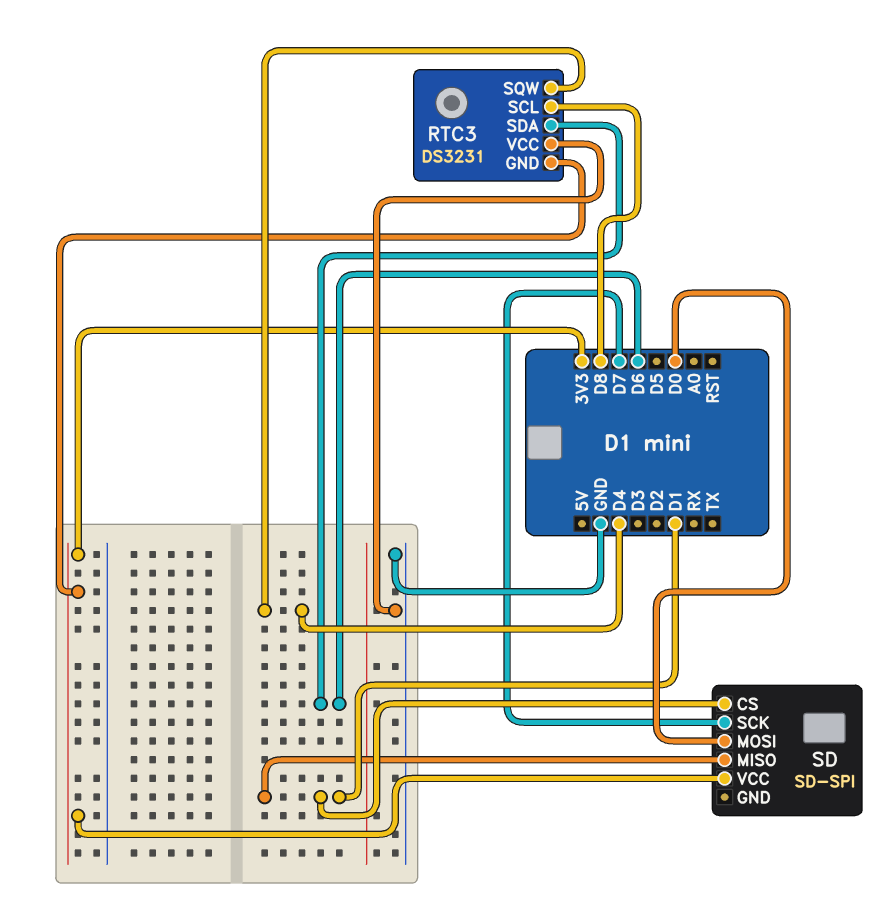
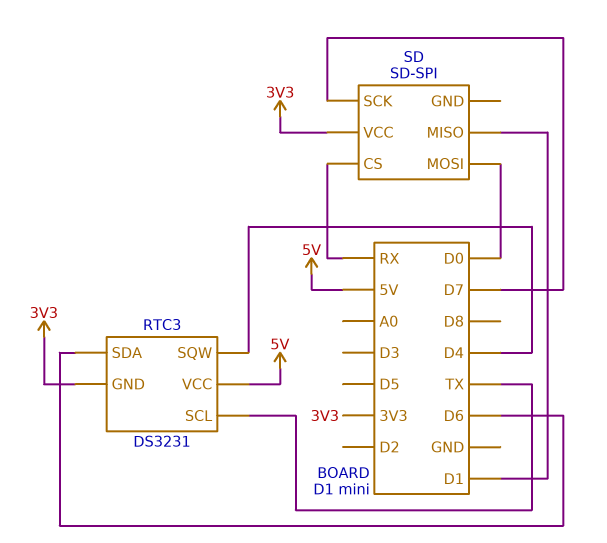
RTC3 pin SCL: D8 -> TX
RTC3 pin VCC: GND -> 5V
SD pin CS: D1 -> RX

